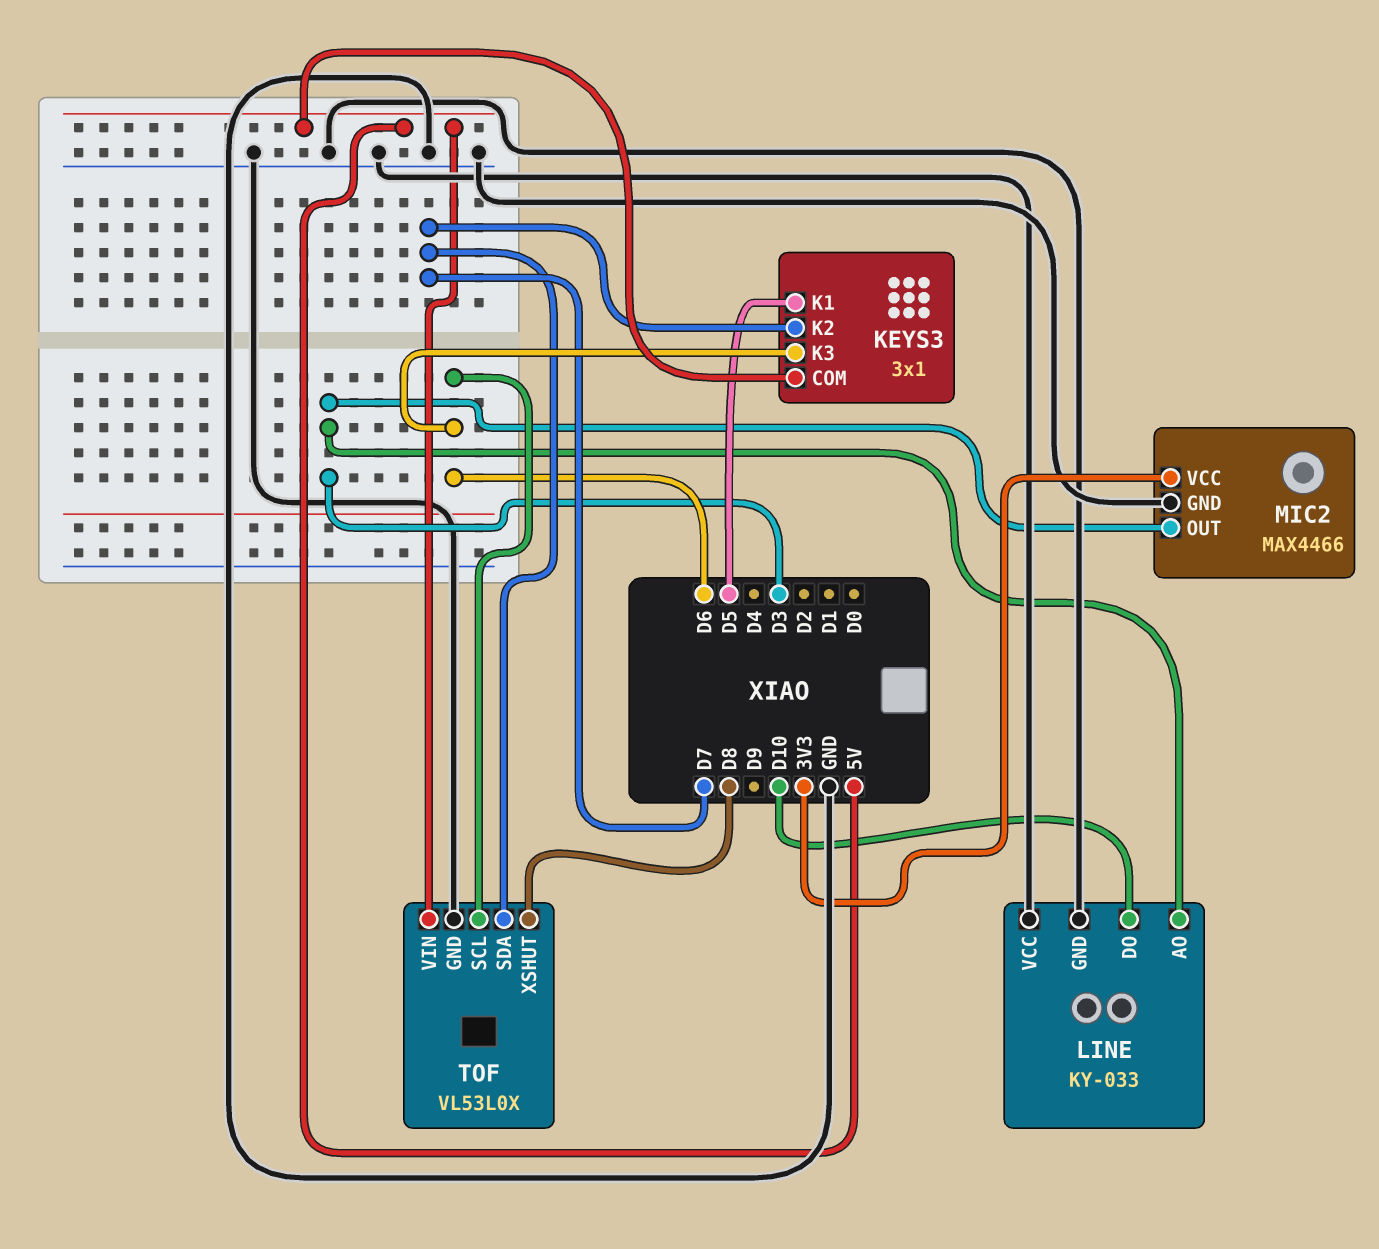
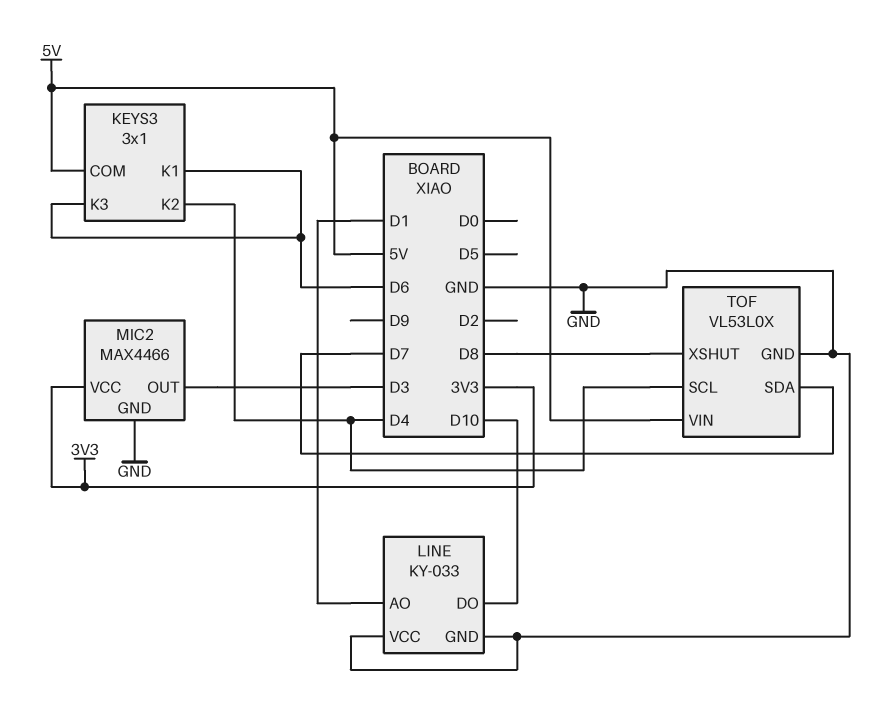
KEYS3 pin K1: D5 -> D6
KEYS3 pin K2: D7 -> D4
LINE pin AO: D3 -> D1
TOF pin SCL: D6 -> D4

